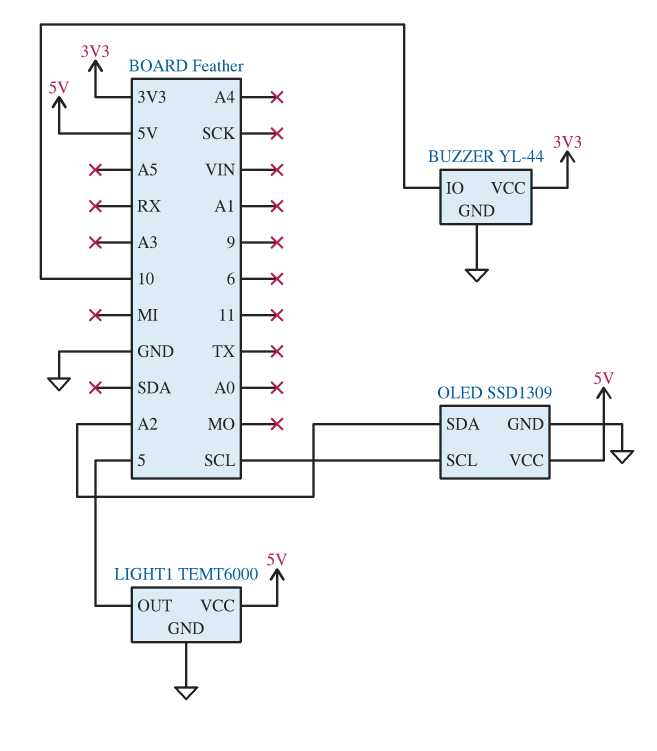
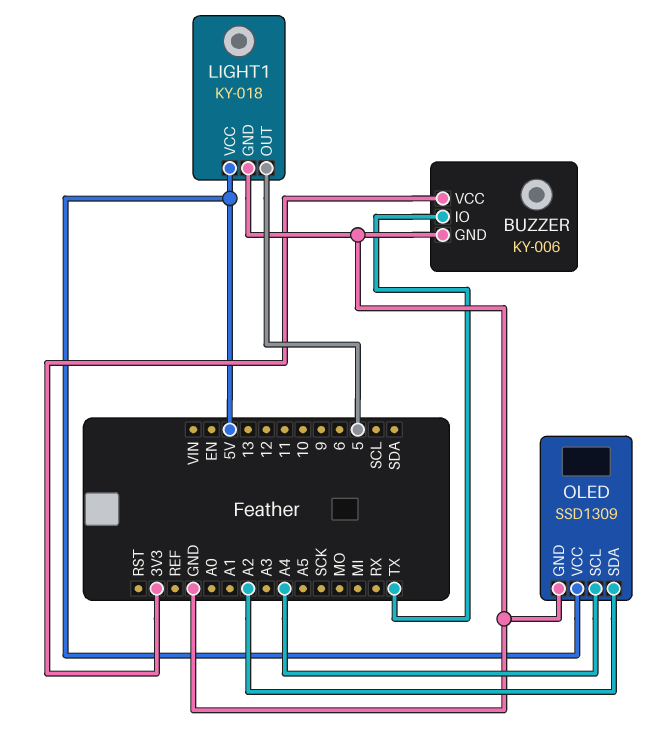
BUZZER: YL-44 -> KY-006
BUZZER pin IO: 10 -> TX
LIGHT1: TEMT6000 -> KY-018
OLED pin SCL: SCL -> A4

